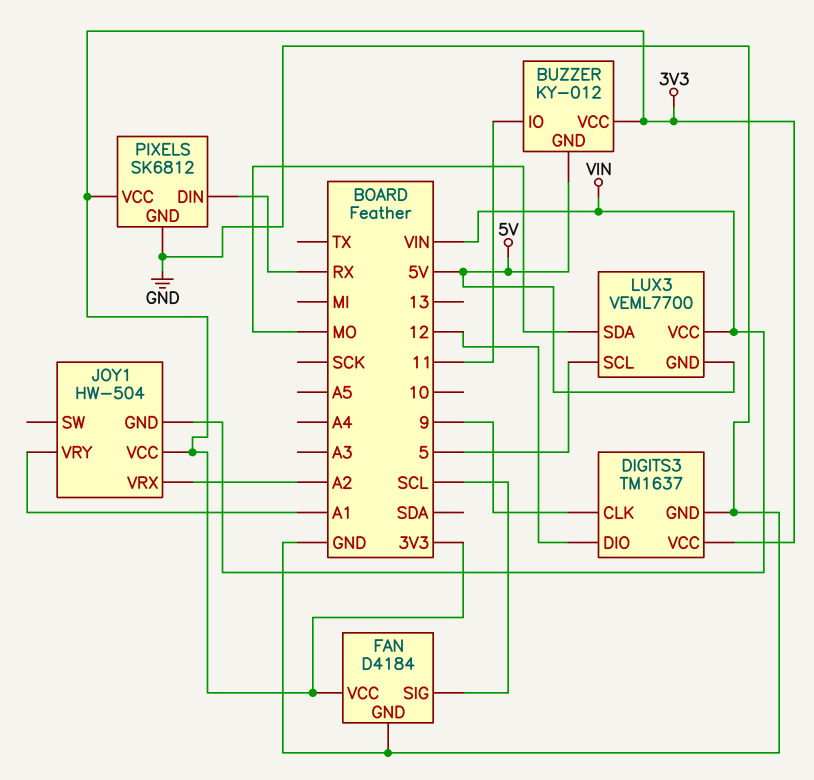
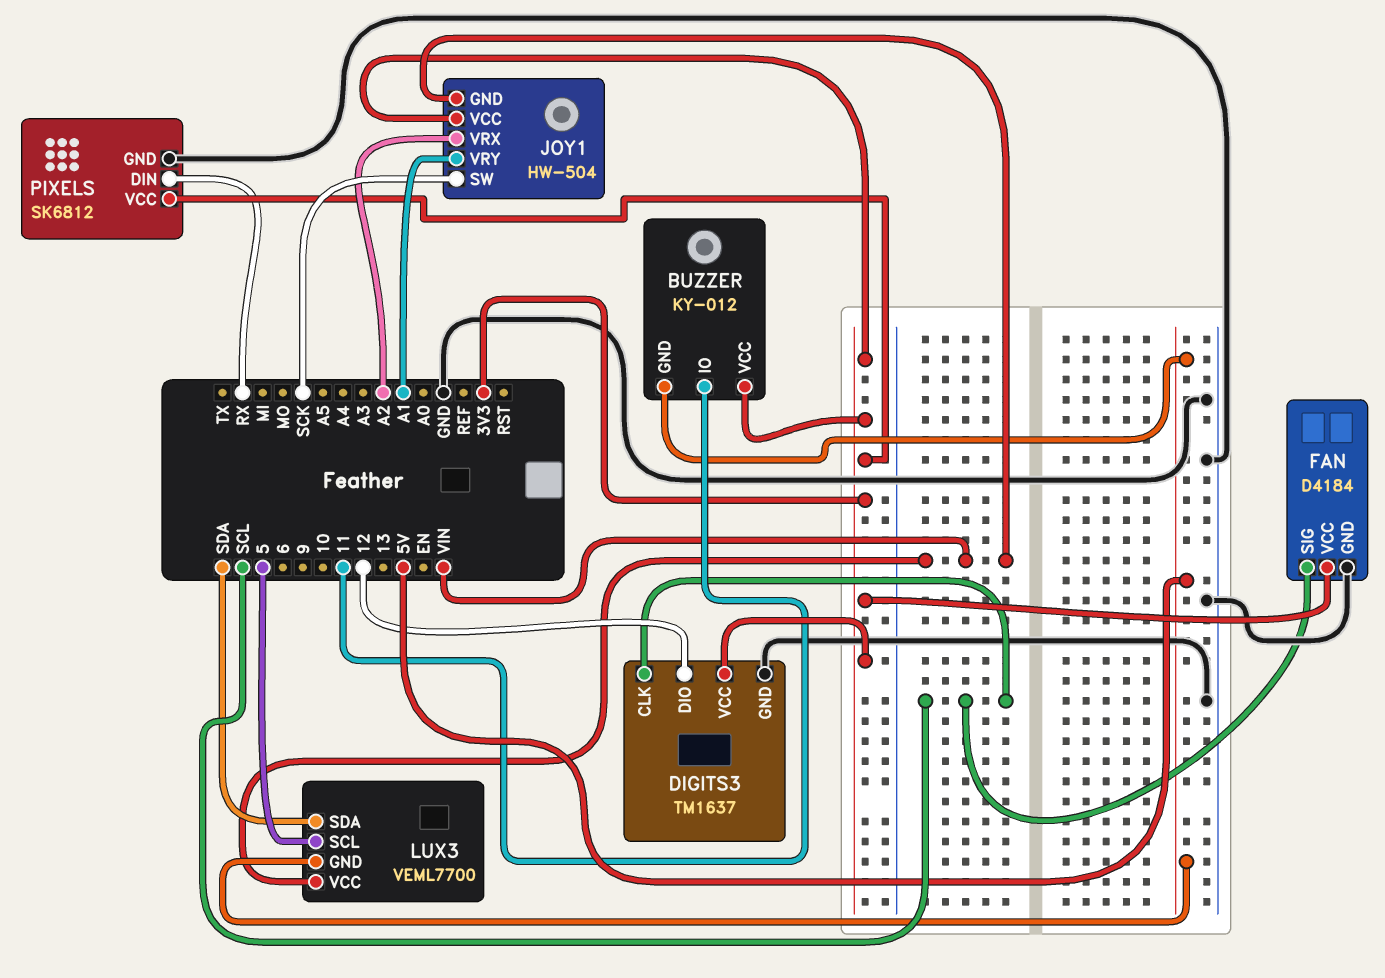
DIGITS3 pin CLK: 9 -> SCL
JOY1 pin SW: none -> SCK
LUX3 pin SDA: MO -> SDA

